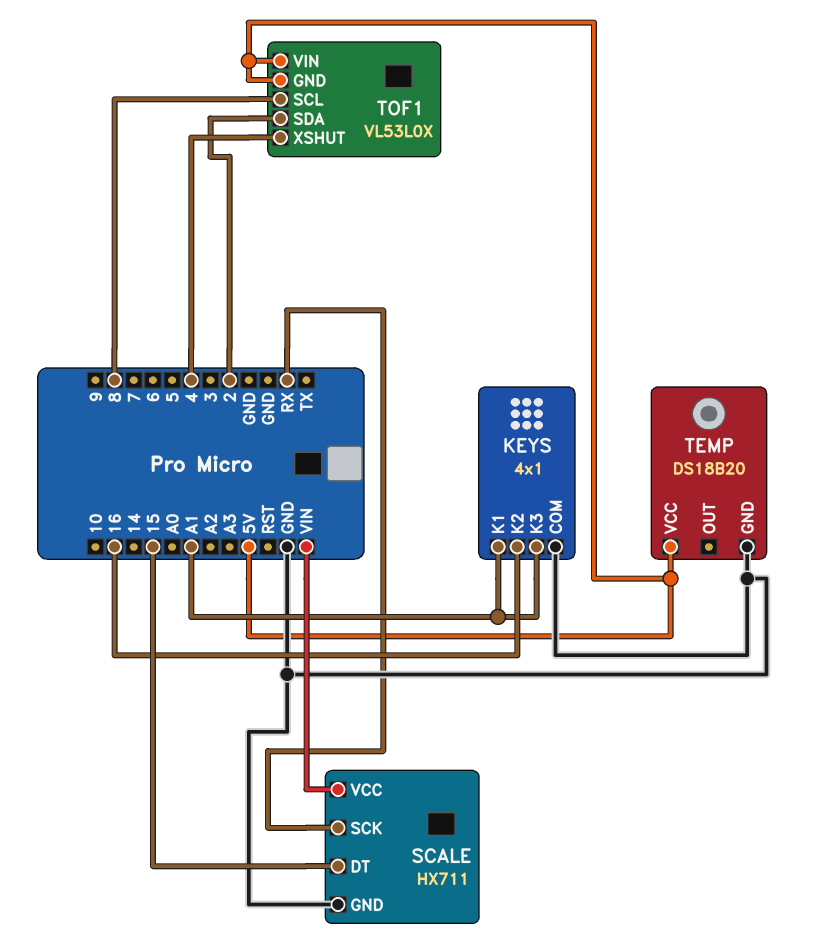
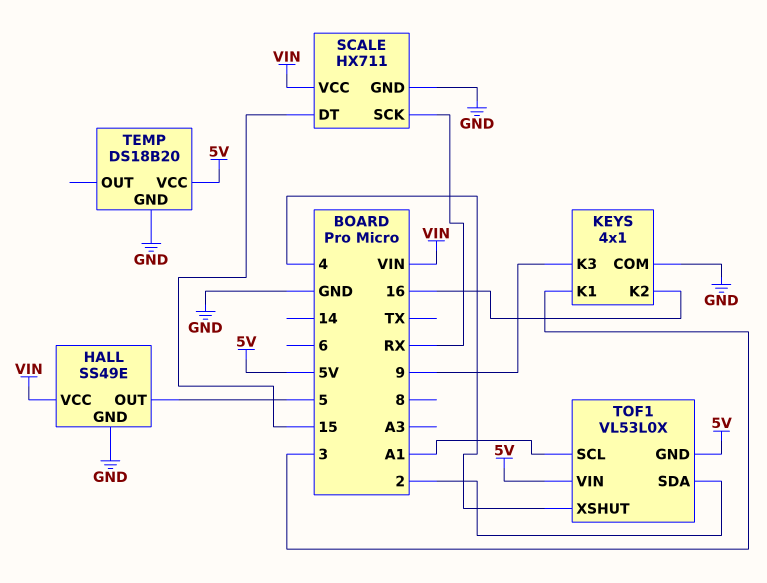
HALL: none -> SS49E
HALL pin GND: none -> GND
HALL pin OUT: none -> 5
HALL pin VCC: none -> VIN
KEYS pin K1: A1 -> 3
KEYS pin K3: A1 -> 9
TOF1 pin SCL: 8 -> A1

